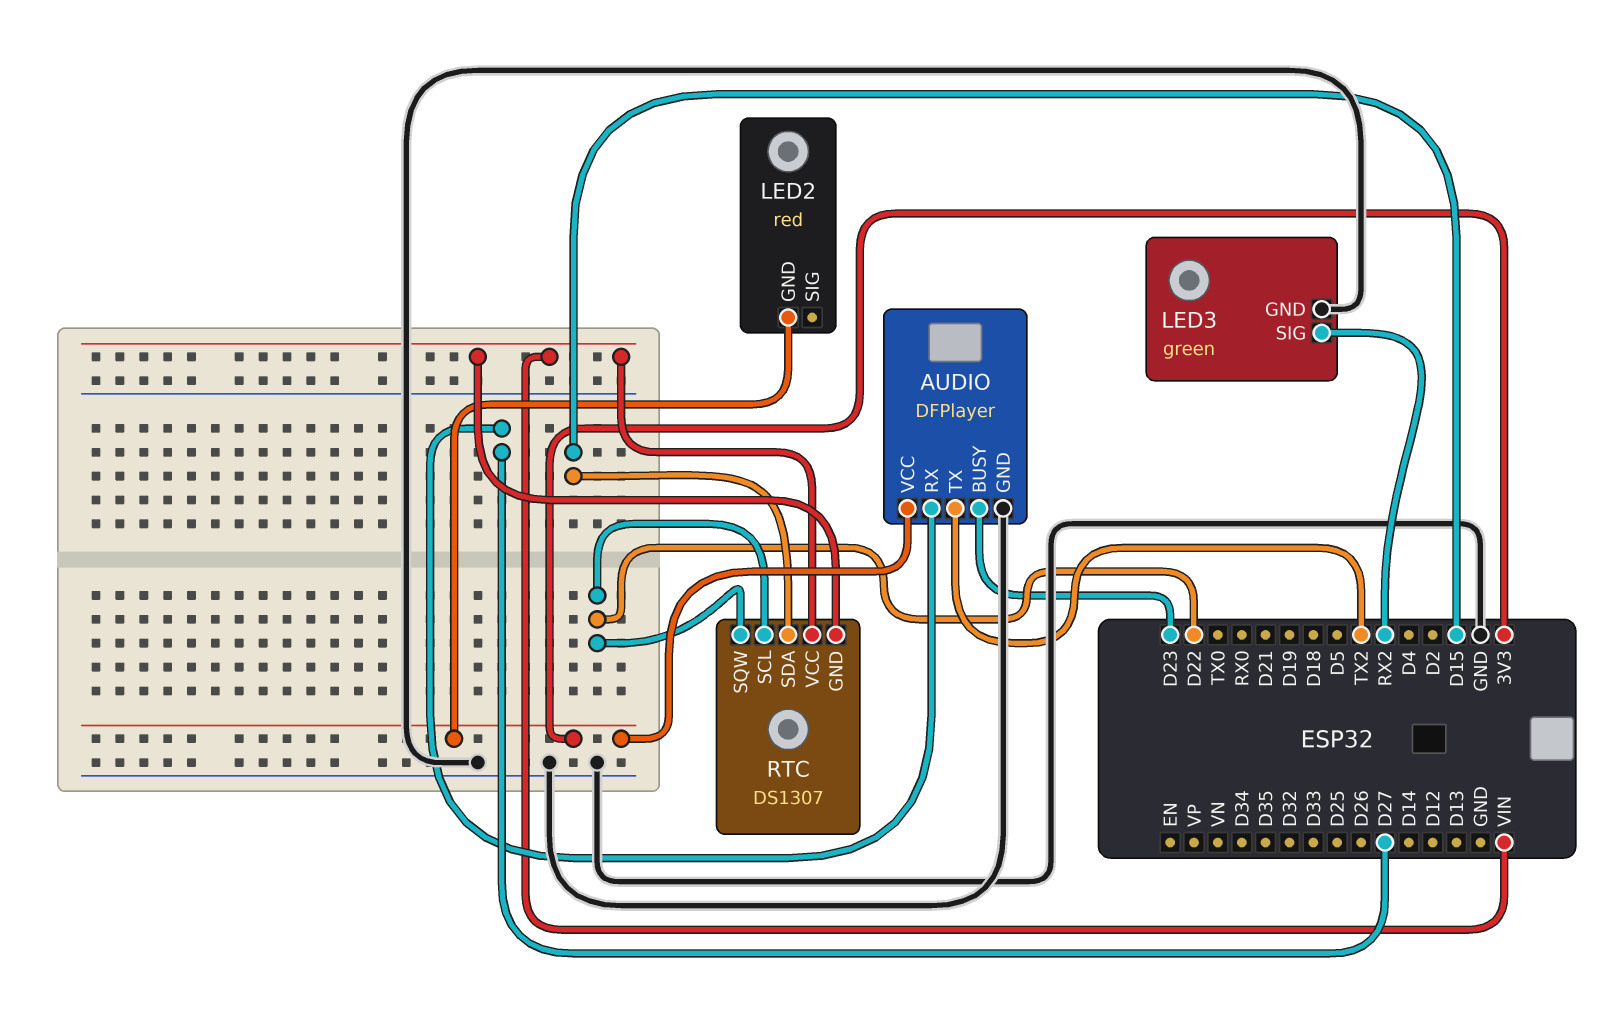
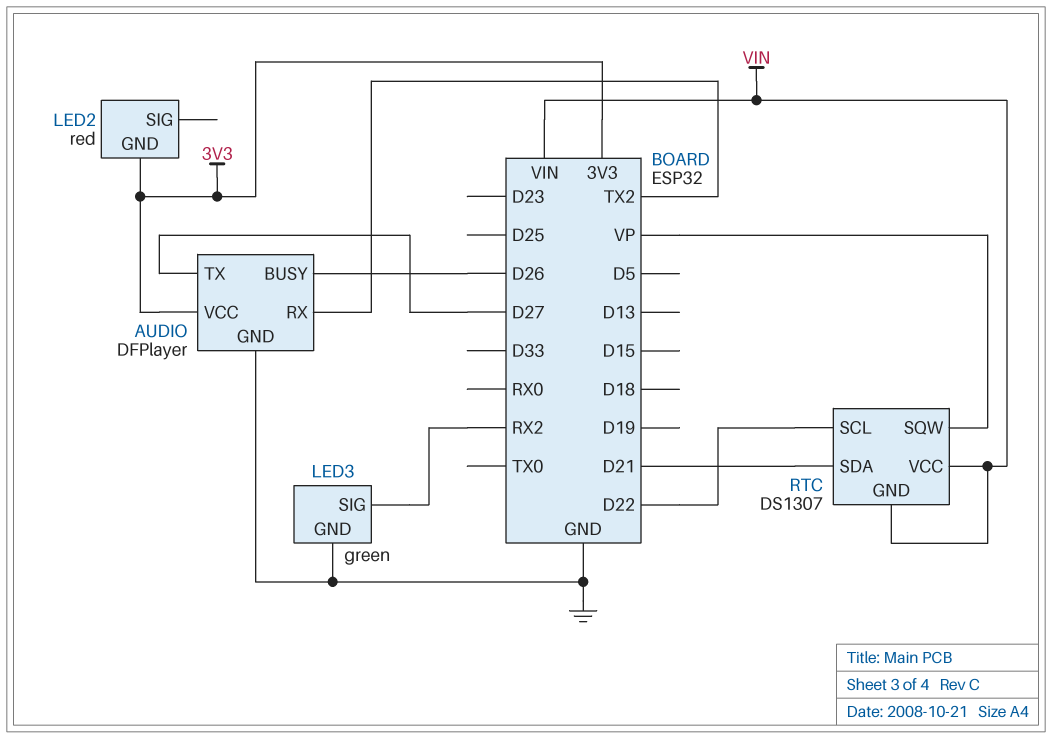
AUDIO pin BUSY: D23 -> D26
AUDIO pin RX: D27 -> TX2
AUDIO pin TX: TX2 -> D27
RTC pin SDA: D15 -> D21
RTC pin SQW: D22 -> VP

